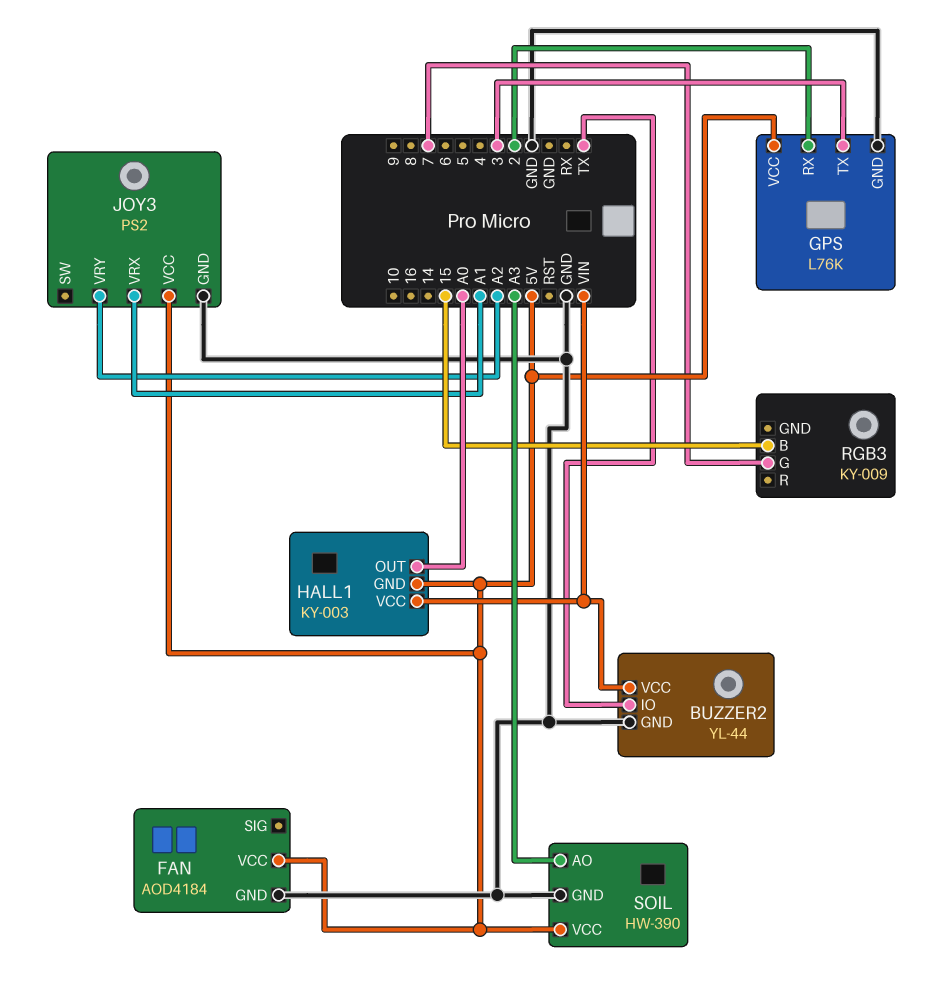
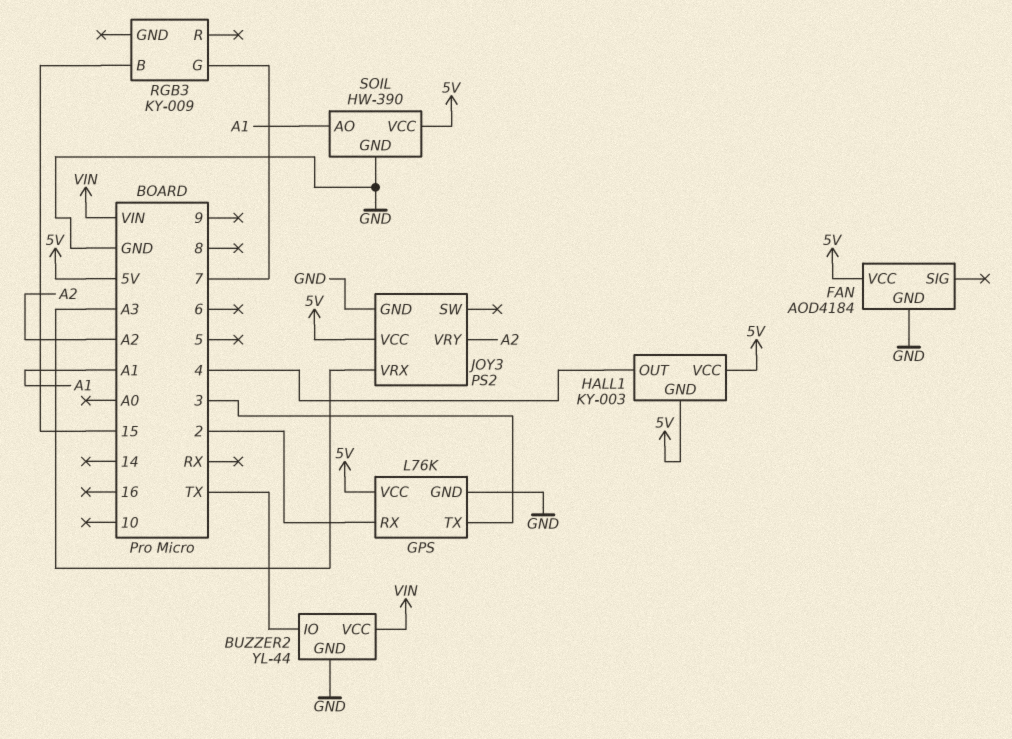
HALL1 pin OUT: A0 -> 4
HALL1 pin VCC: VIN -> 5V
JOY3 pin VRX: A1 -> A3
SOIL pin AO: A3 -> A1

